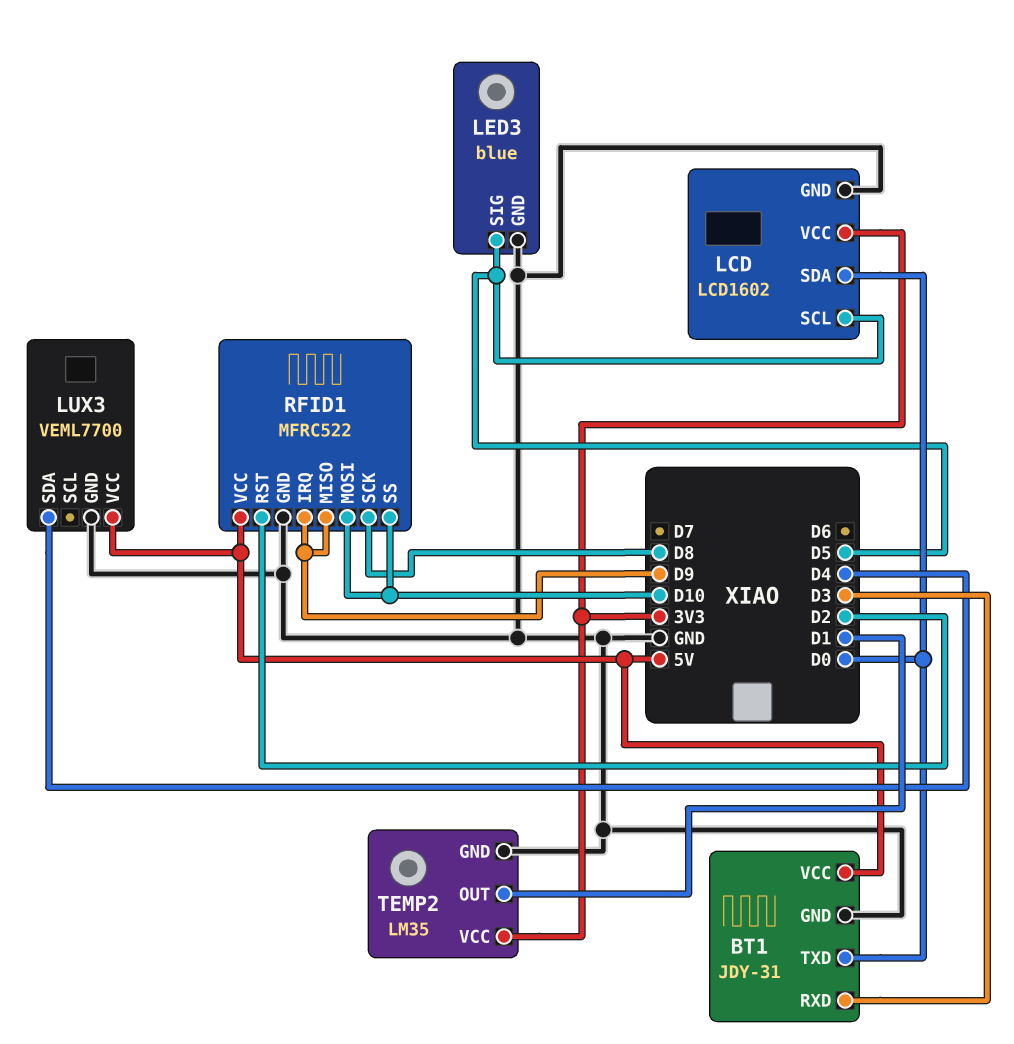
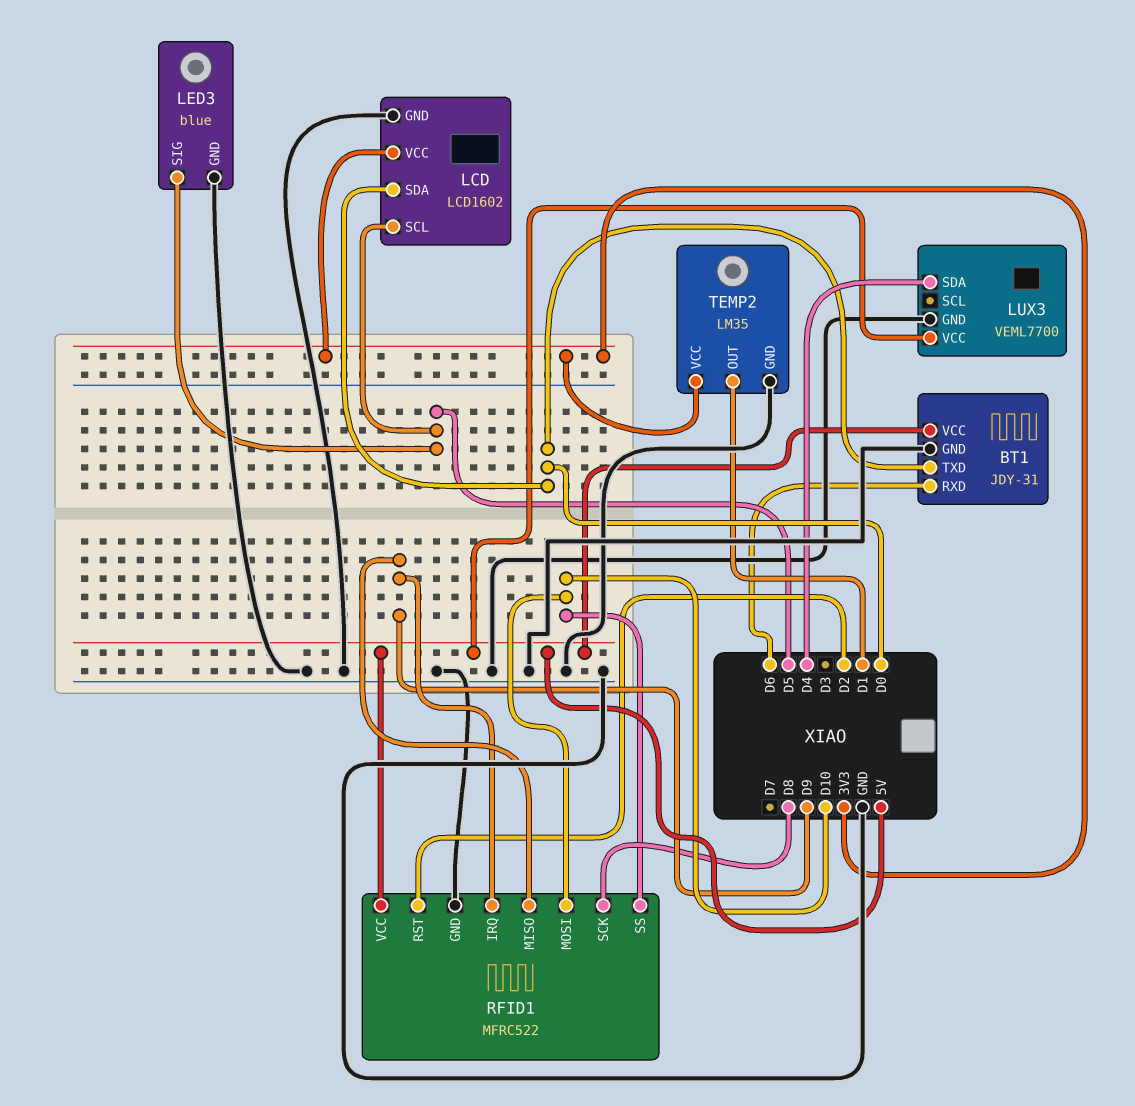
BT1 pin RXD: D3 -> D6

